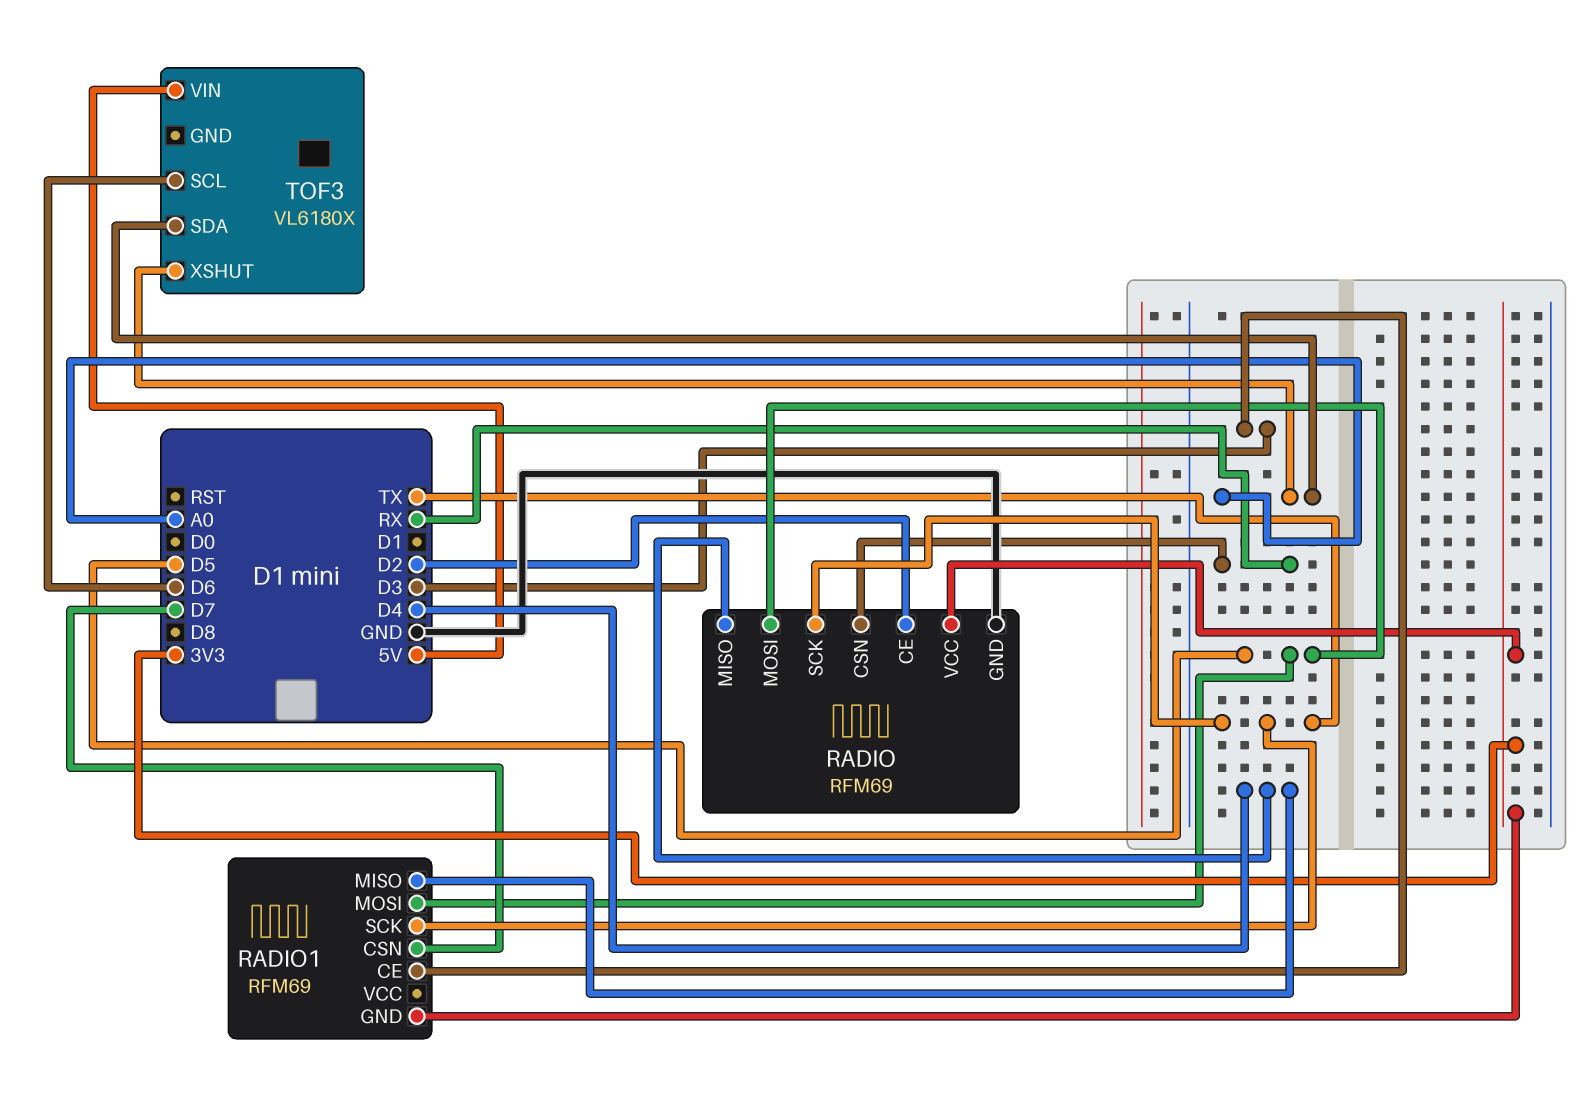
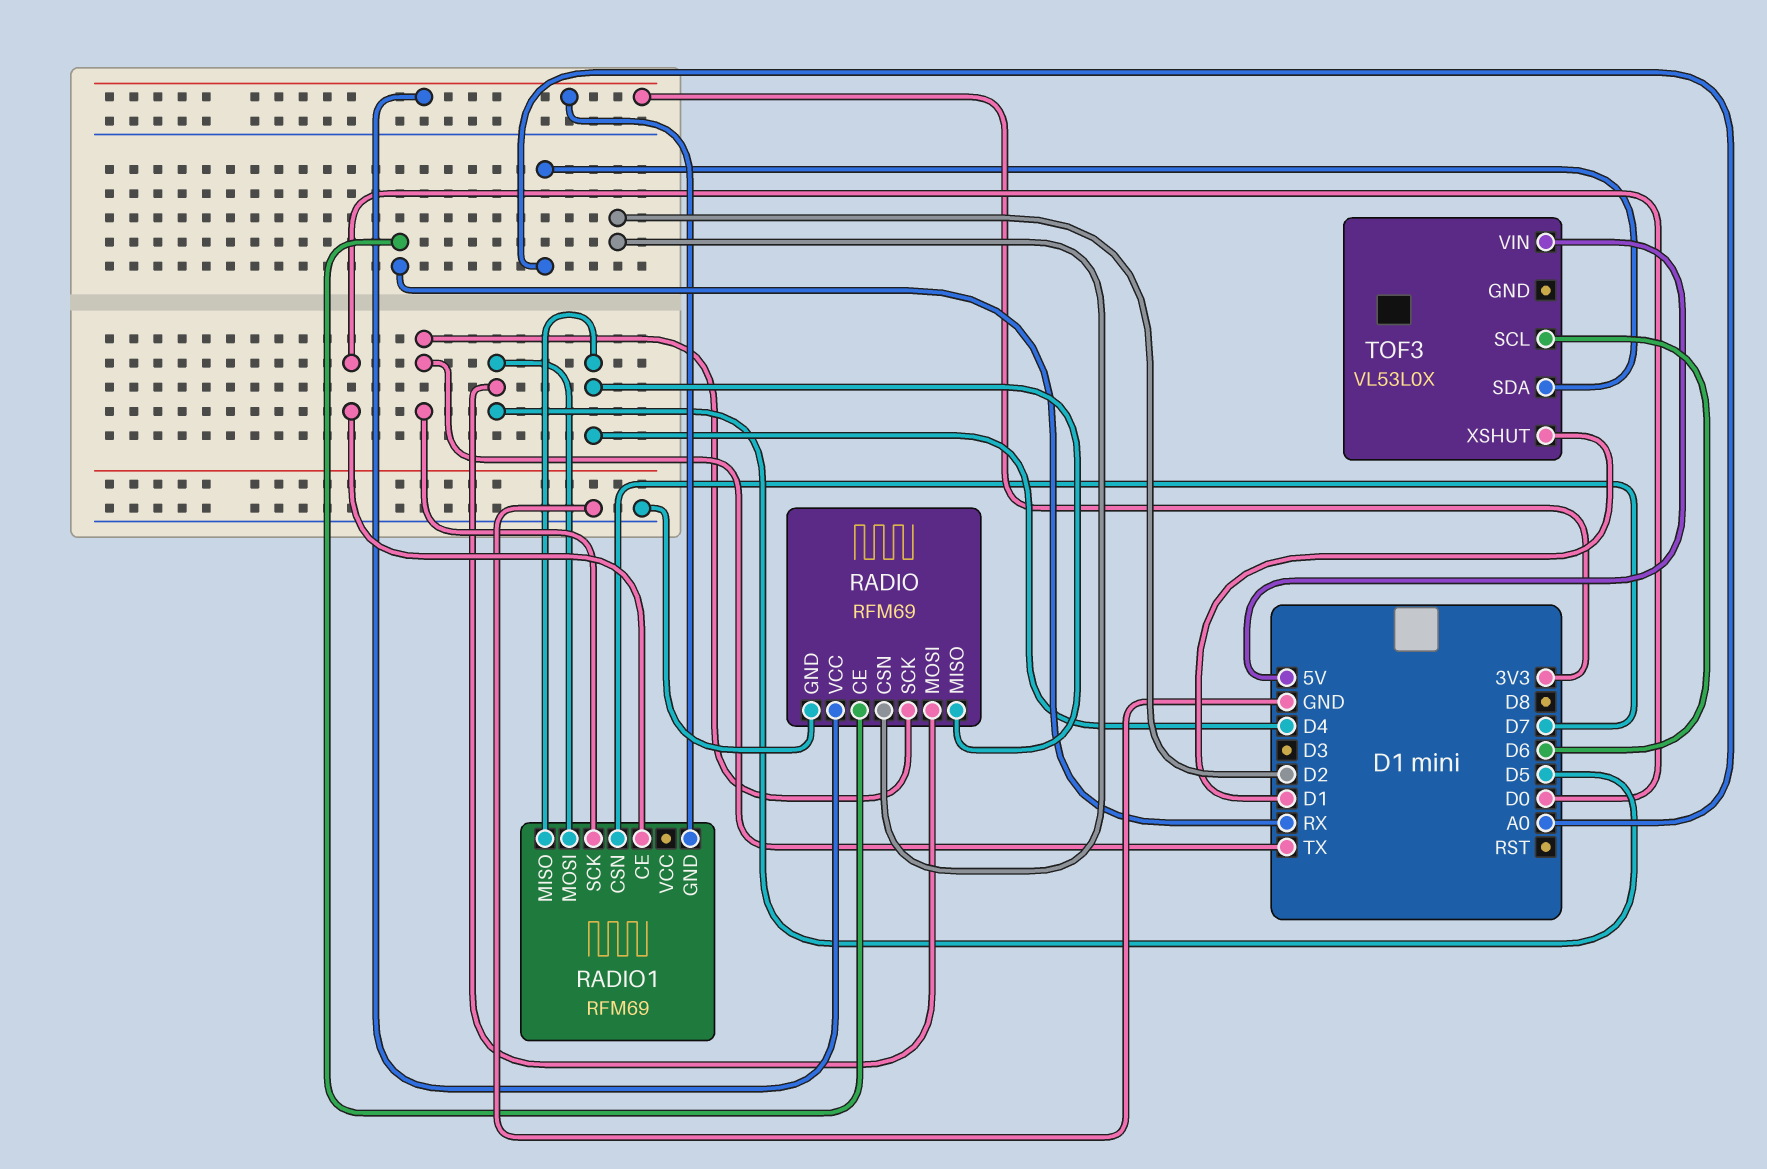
RADIO pin CE: D2 -> RX
RADIO pin CSN: RX -> D2
RADIO1 pin CE: D3 -> D0
TOF3: VL6180X -> VL53L0X
TOF3 pin XSHUT: A0 -> D1

